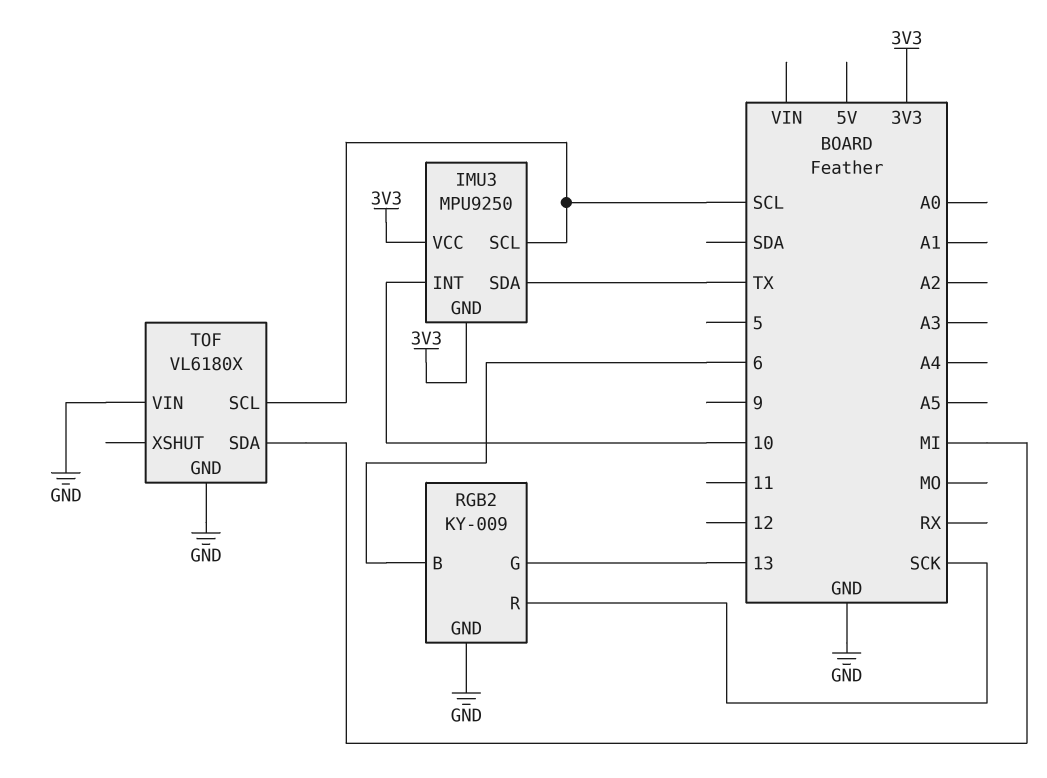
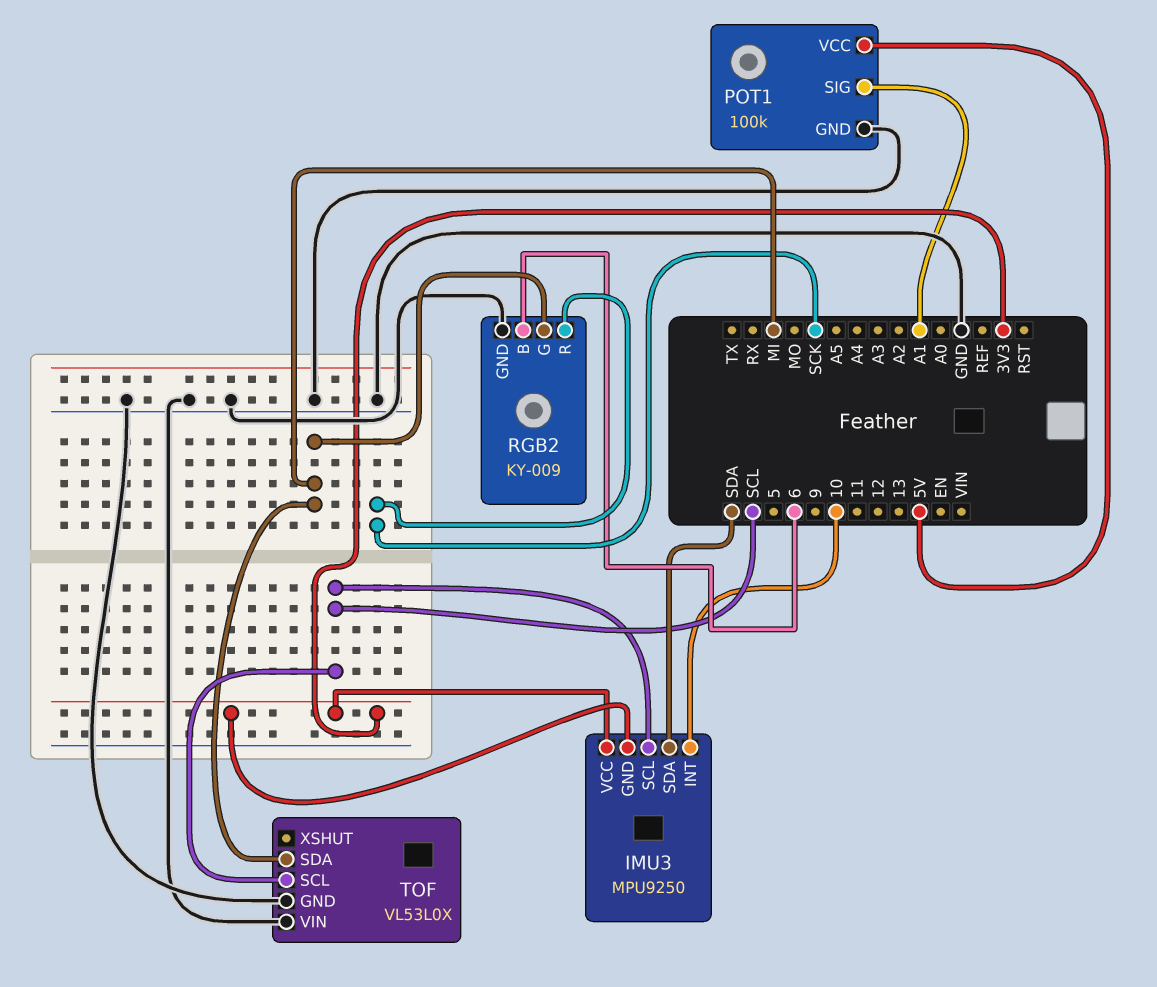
IMU3 pin SDA: TX -> SDA
POT1: none -> 100k
POT1 pin GND: none -> GND
POT1 pin SIG: none -> A1
POT1 pin VCC: none -> 5V
RGB2 pin G: 13 -> MI
TOF: VL6180X -> VL53L0X

